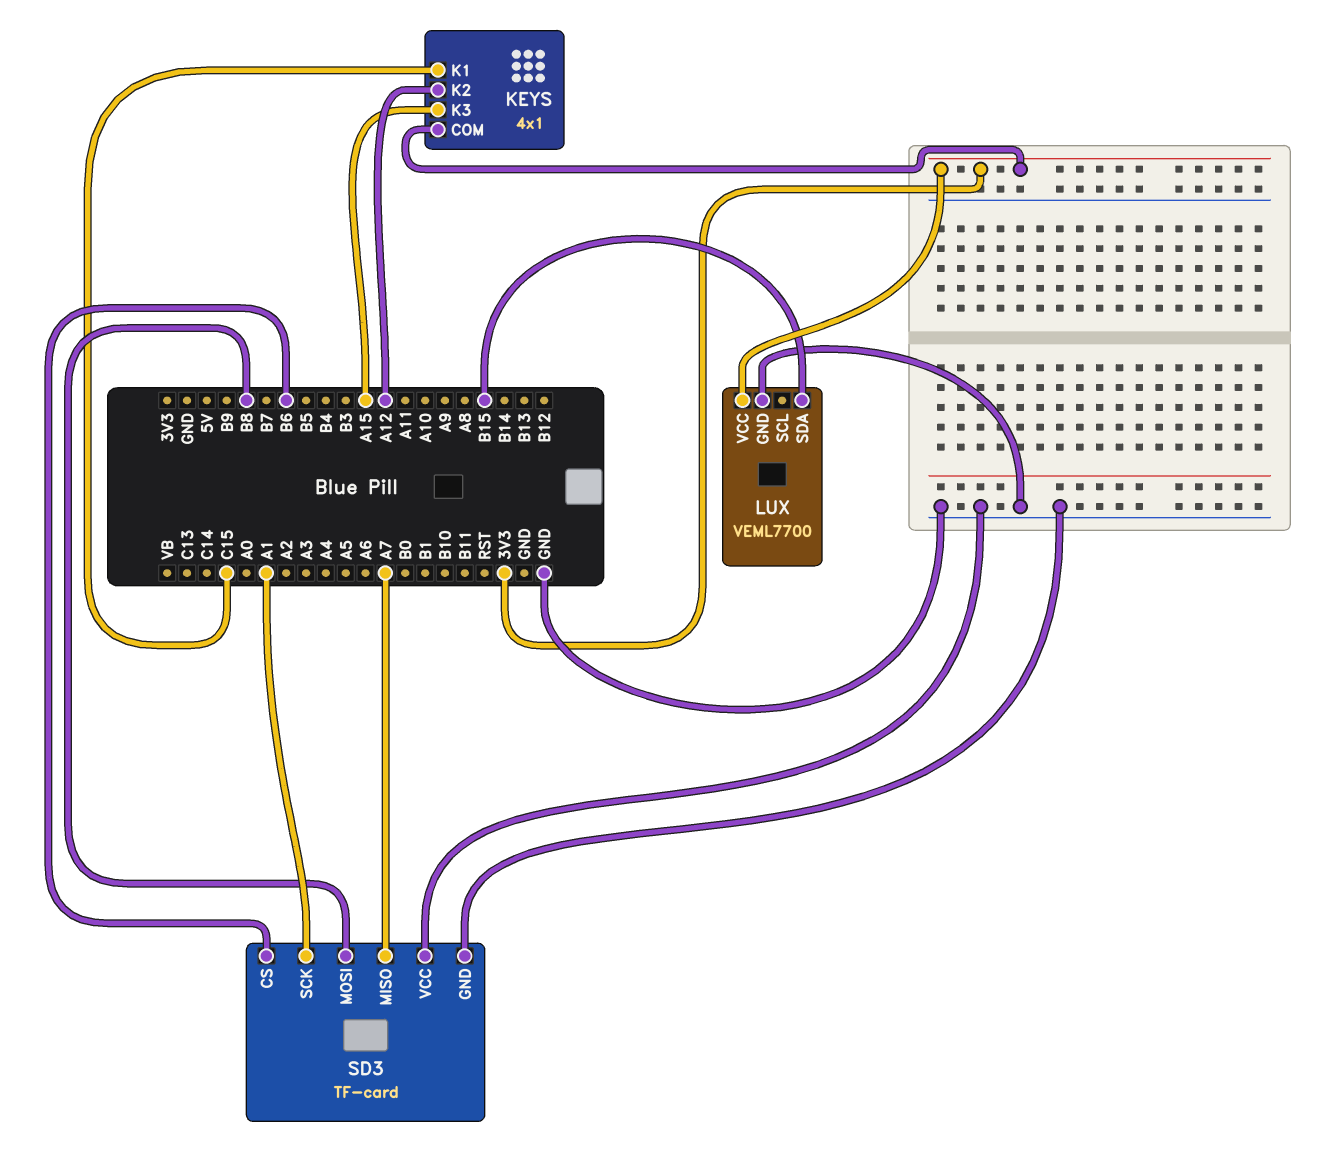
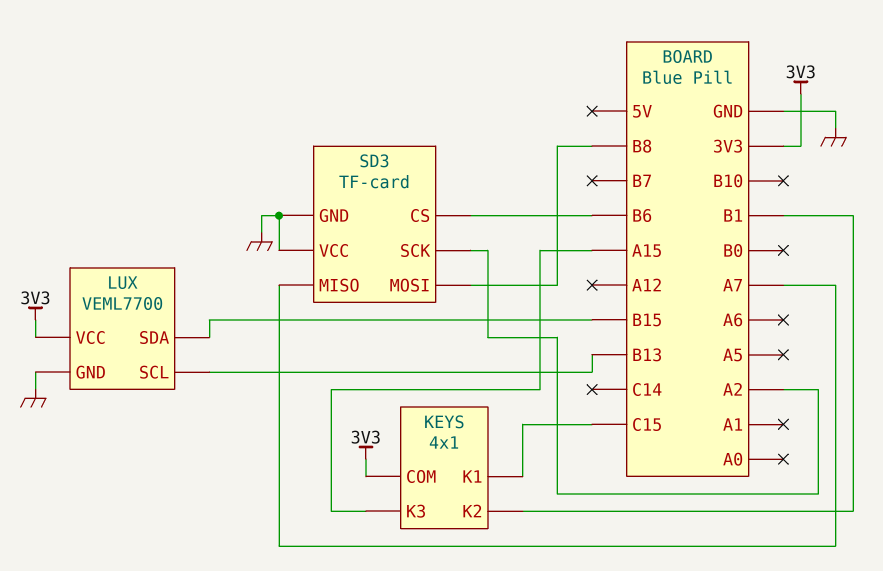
KEYS pin K2: A12 -> B1
LUX pin SCL: none -> B13
SD3 pin SCK: A1 -> A2

